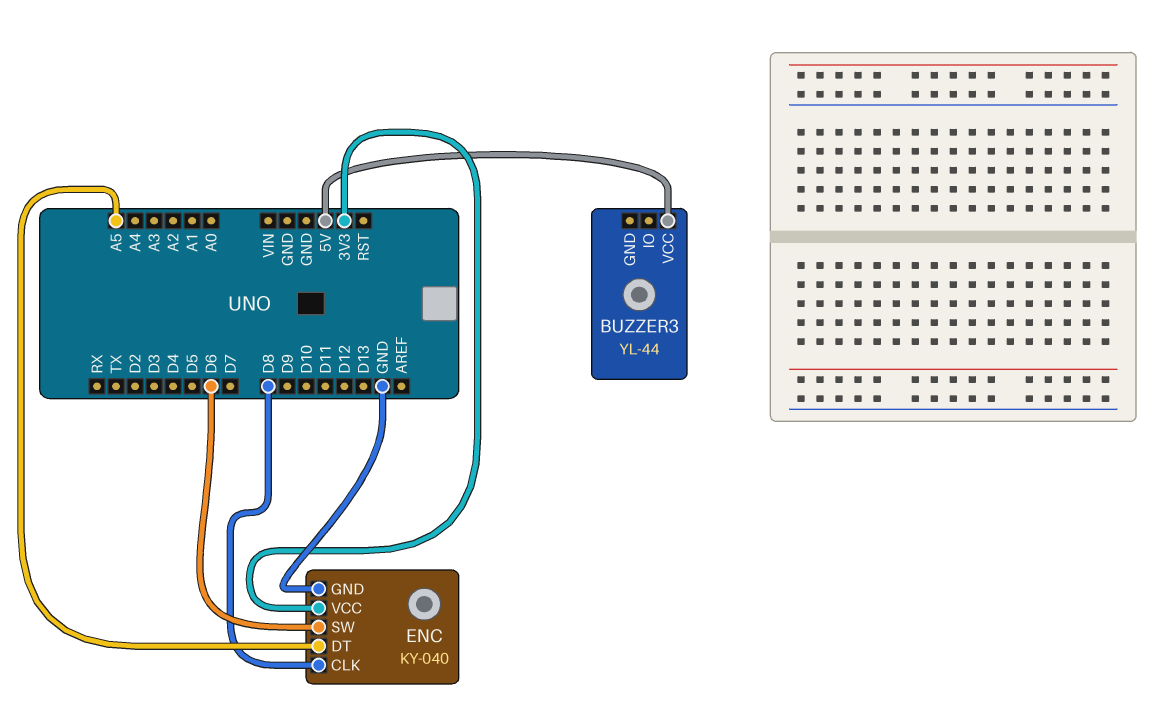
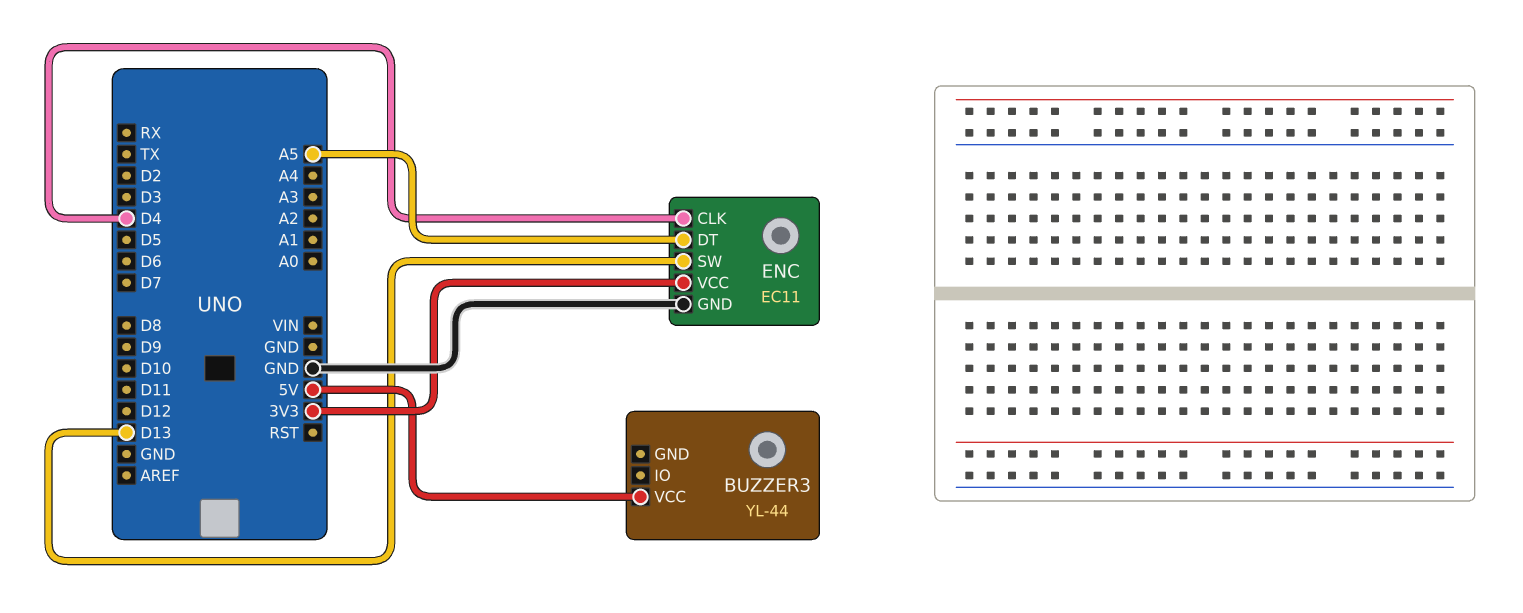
ENC: KY-040 -> EC11
ENC pin CLK: D8 -> D4
ENC pin SW: D6 -> D13

